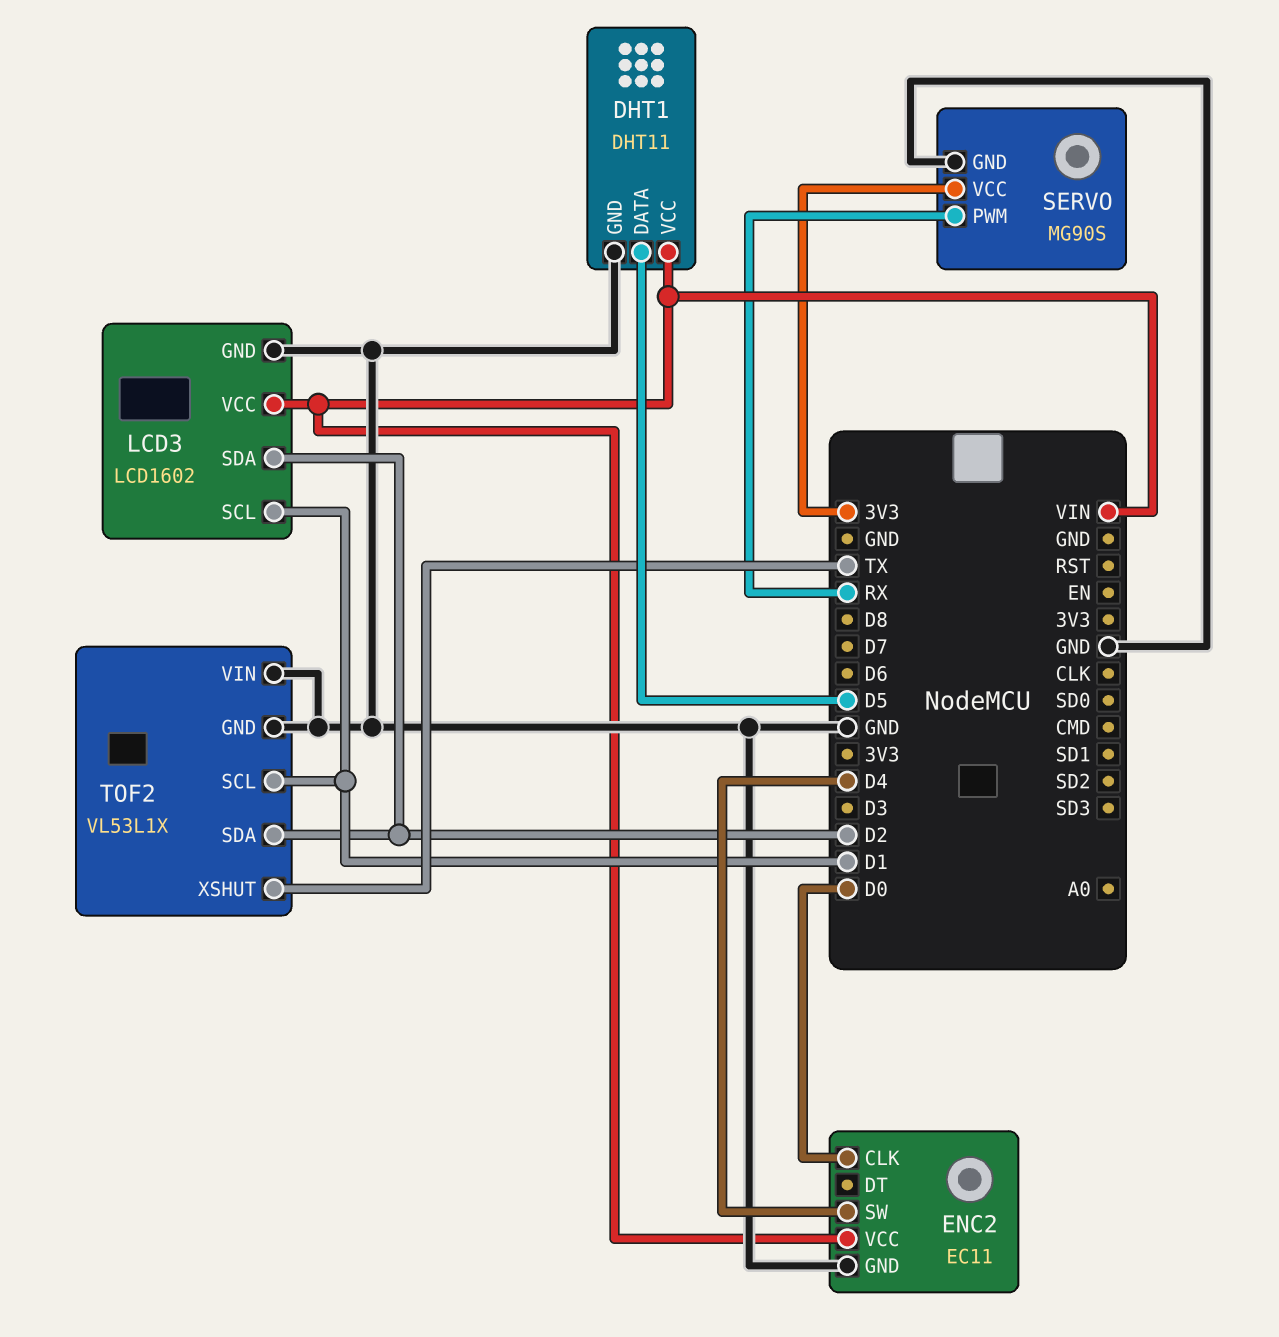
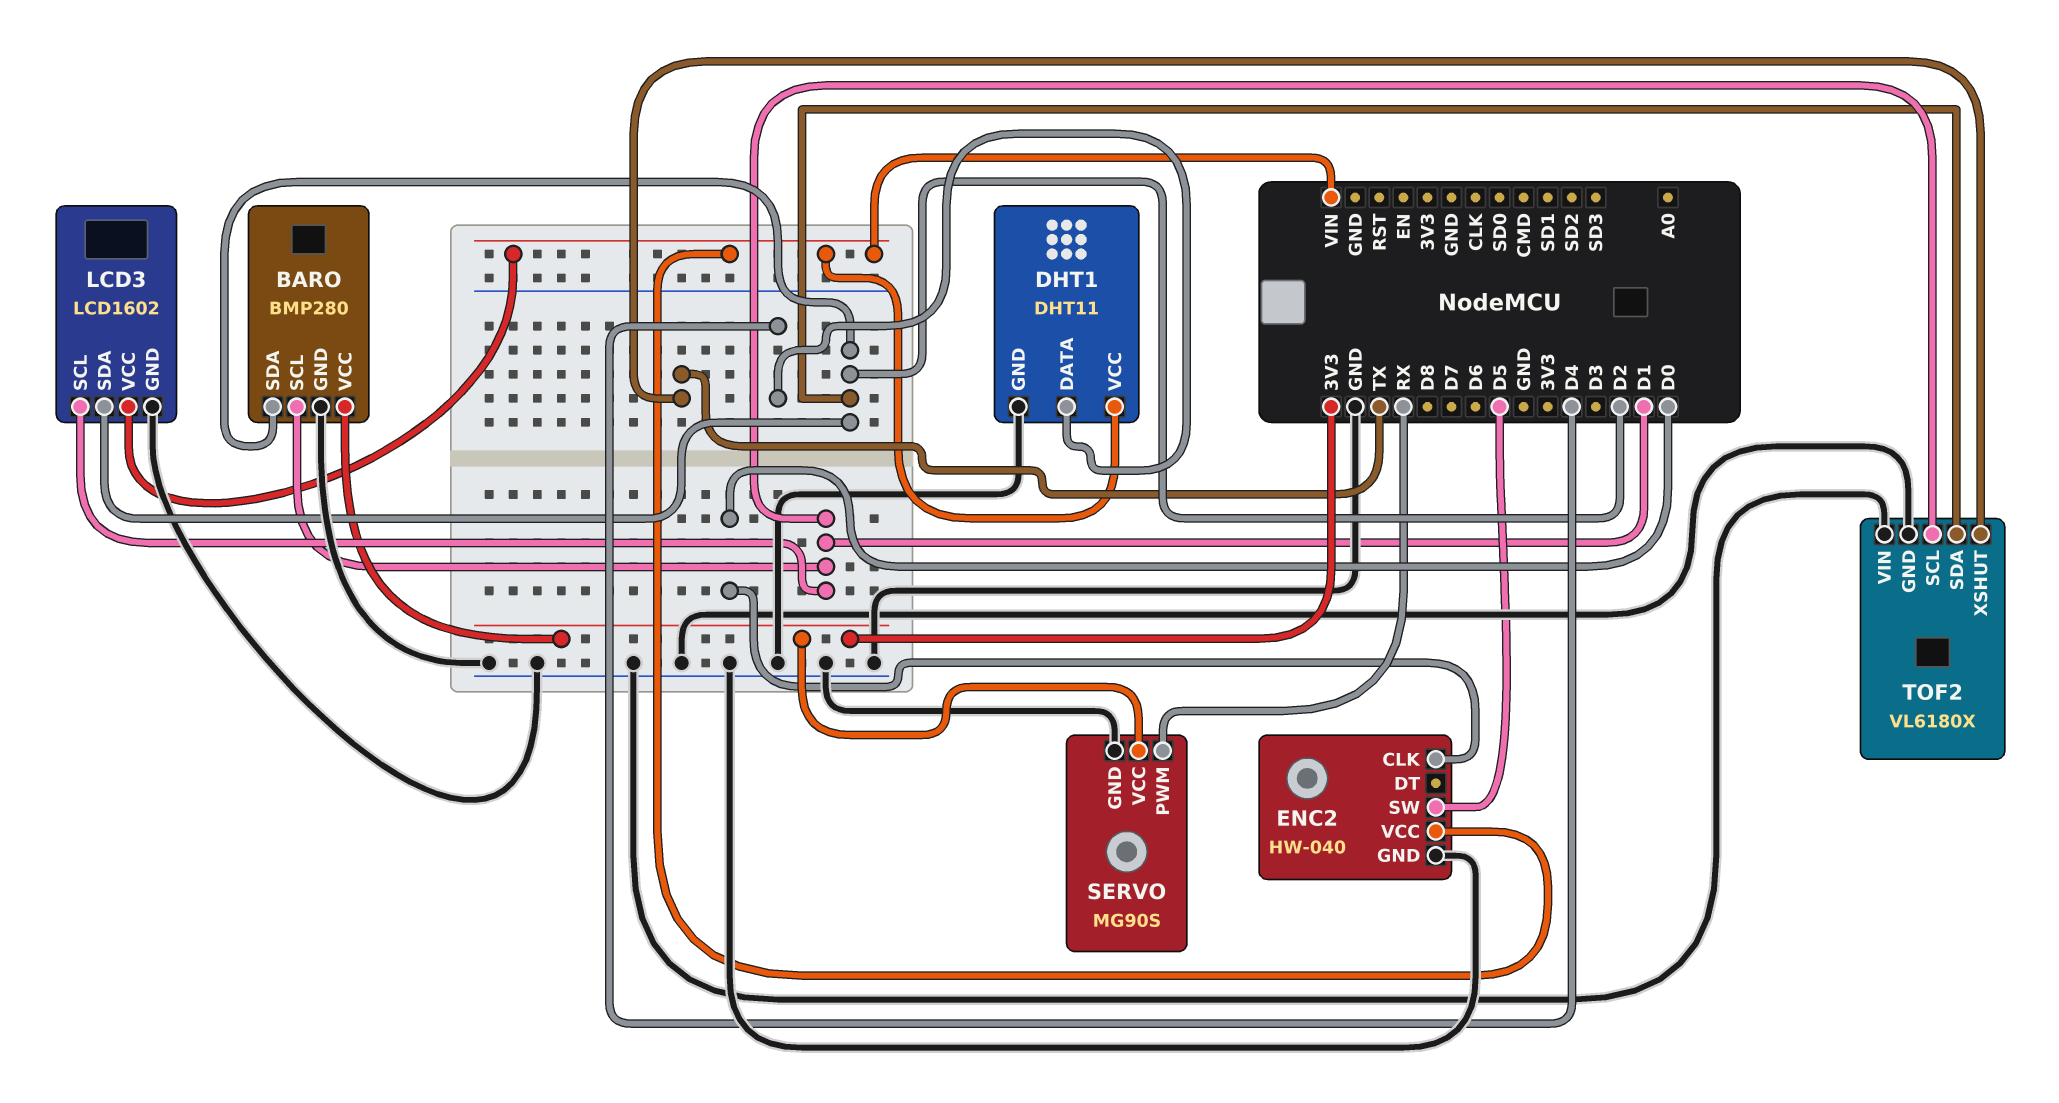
BARO: none -> BMP280
BARO pin GND: none -> GND
BARO pin SCL: none -> D1
BARO pin SDA: none -> D2
BARO pin VCC: none -> 3V3
DHT1 pin DATA: D5 -> D4
ENC2: EC11 -> HW-040
ENC2 pin SW: D4 -> D5
TOF2: VL53L1X -> VL6180X

